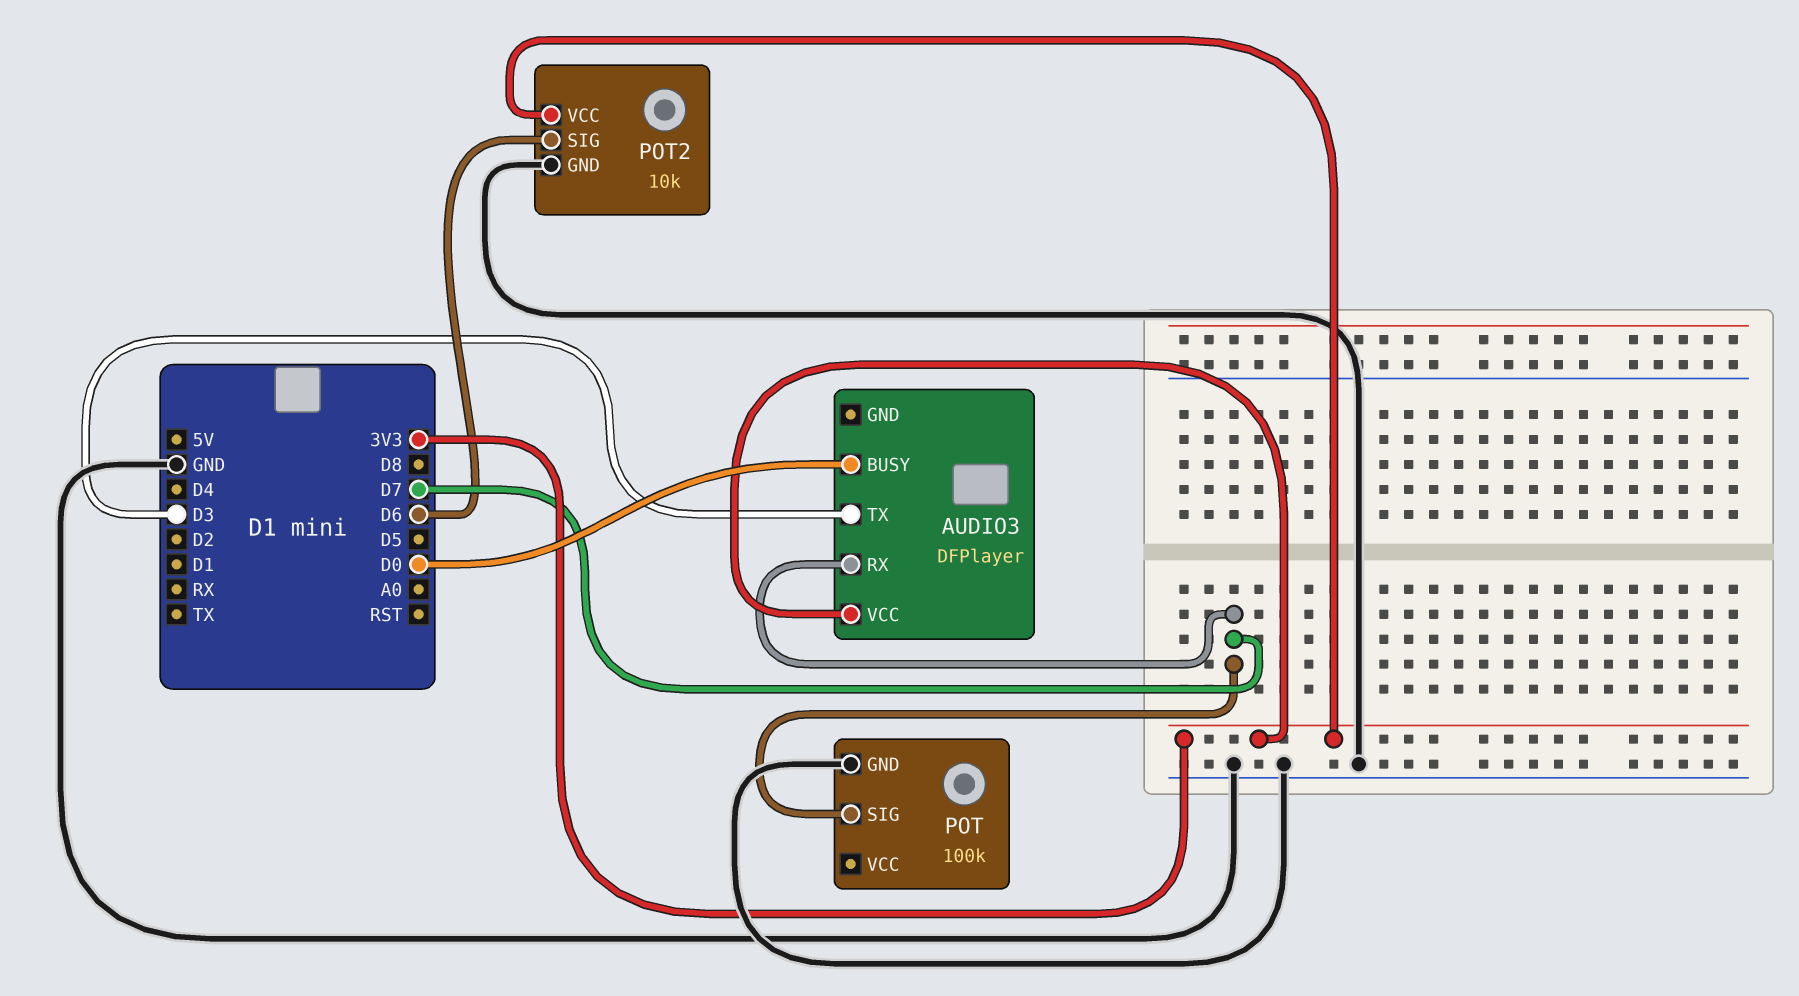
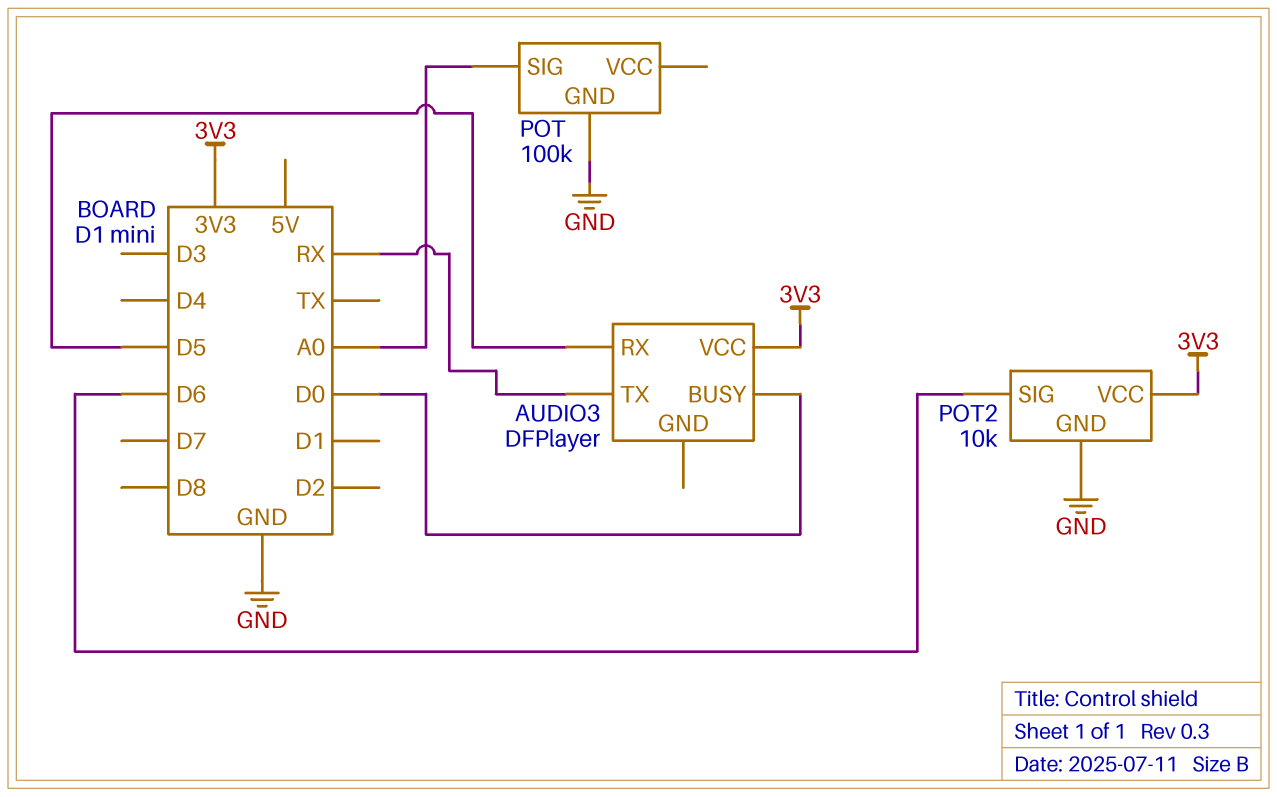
AUDIO3 pin RX: D7 -> D5
AUDIO3 pin TX: D3 -> RX
POT pin SIG: D7 -> A0

